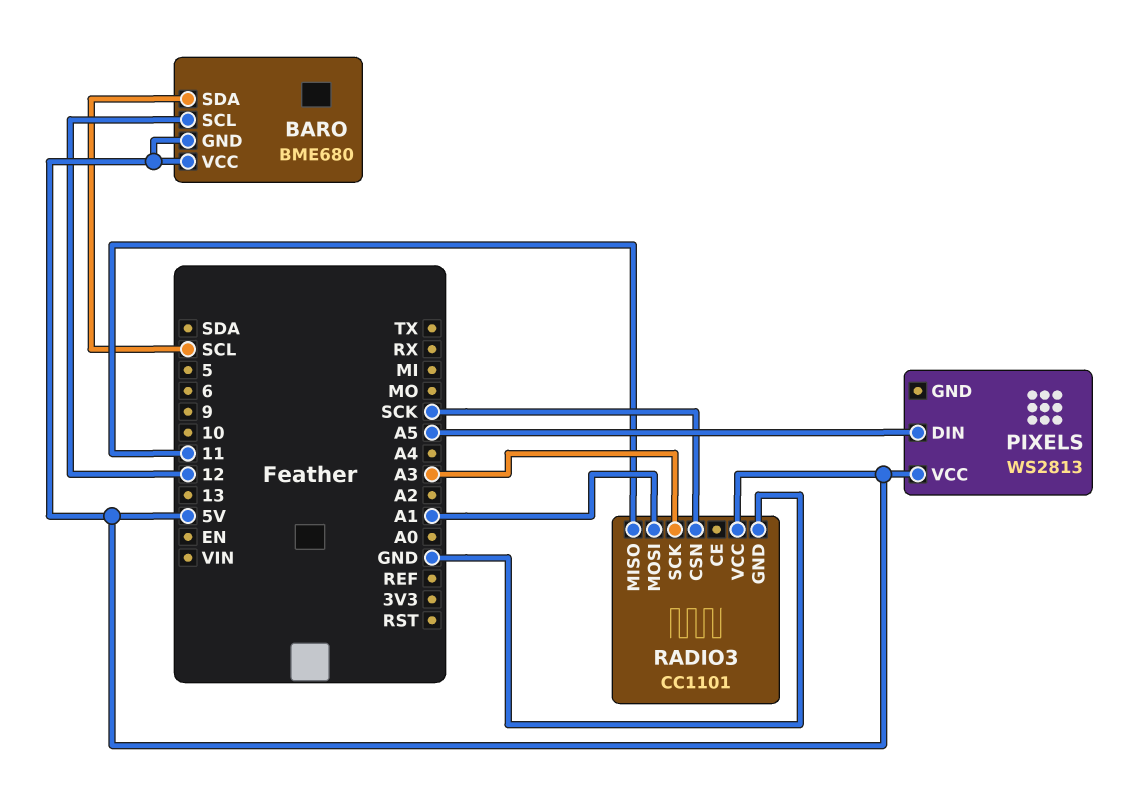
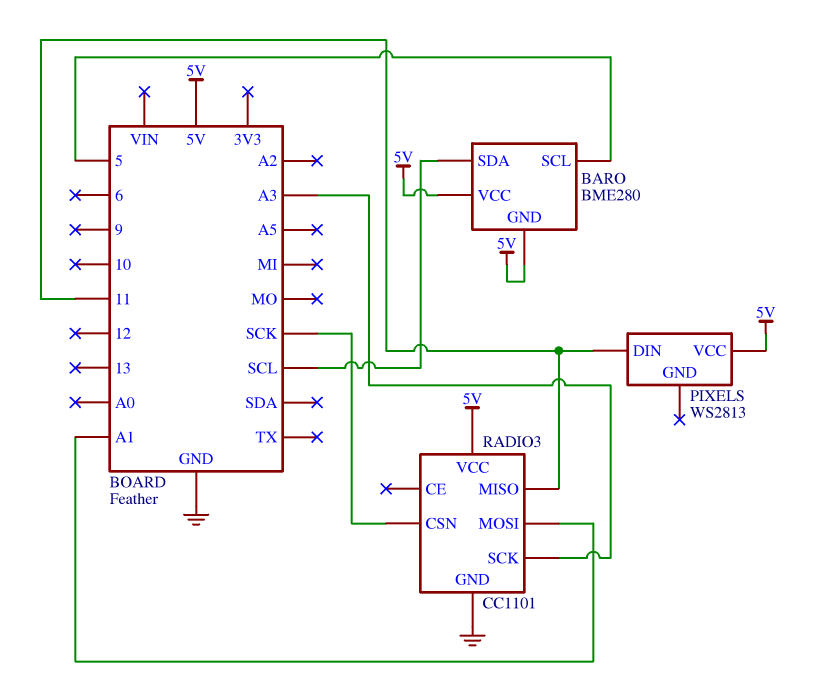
BARO: BME680 -> BME280
BARO pin SCL: 12 -> 5
PIXELS pin DIN: A5 -> 11

